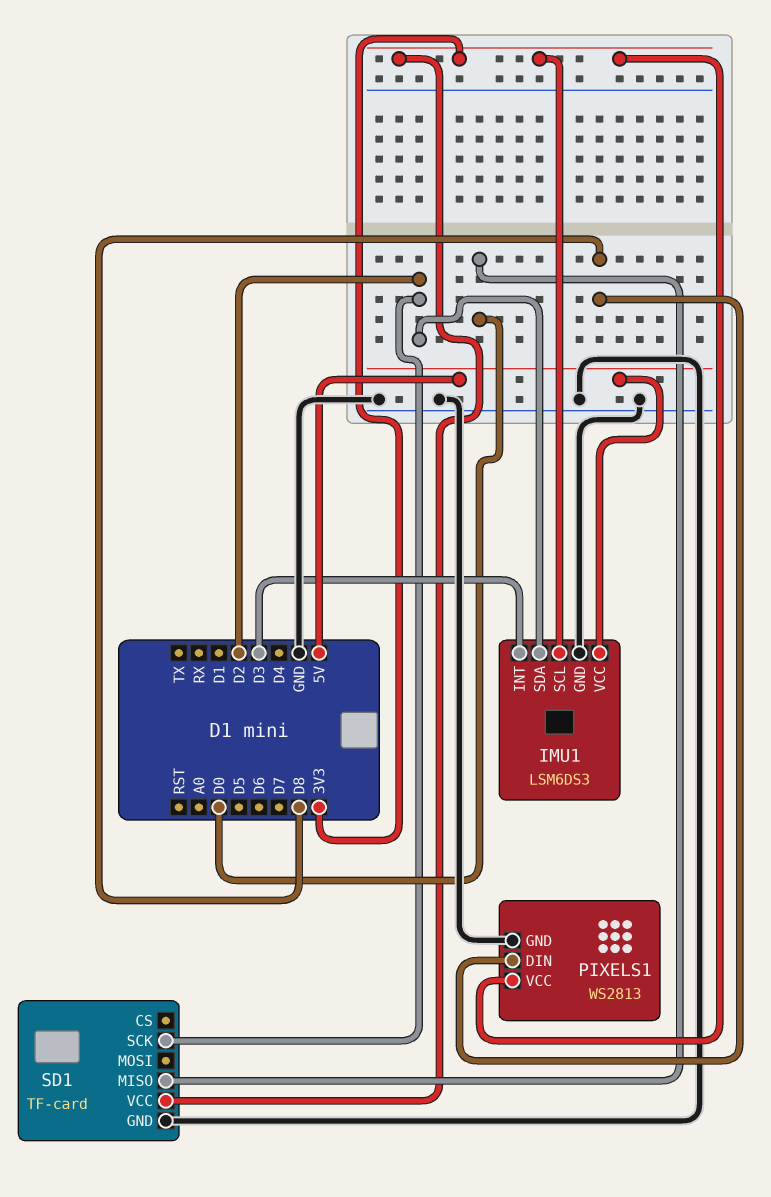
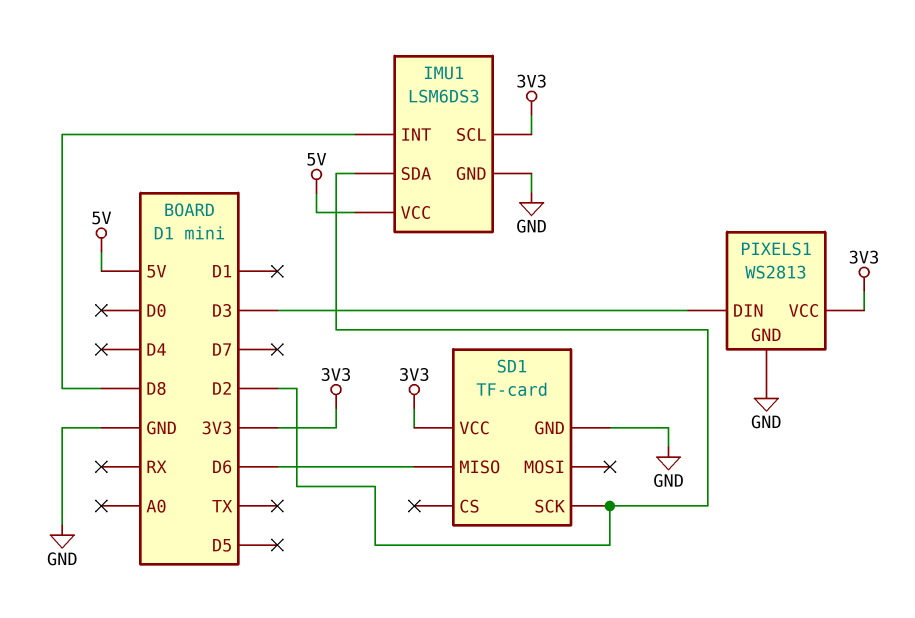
IMU1 pin INT: D3 -> D8
PIXELS1 pin DIN: D8 -> D3
SD1 pin MISO: D0 -> D6

